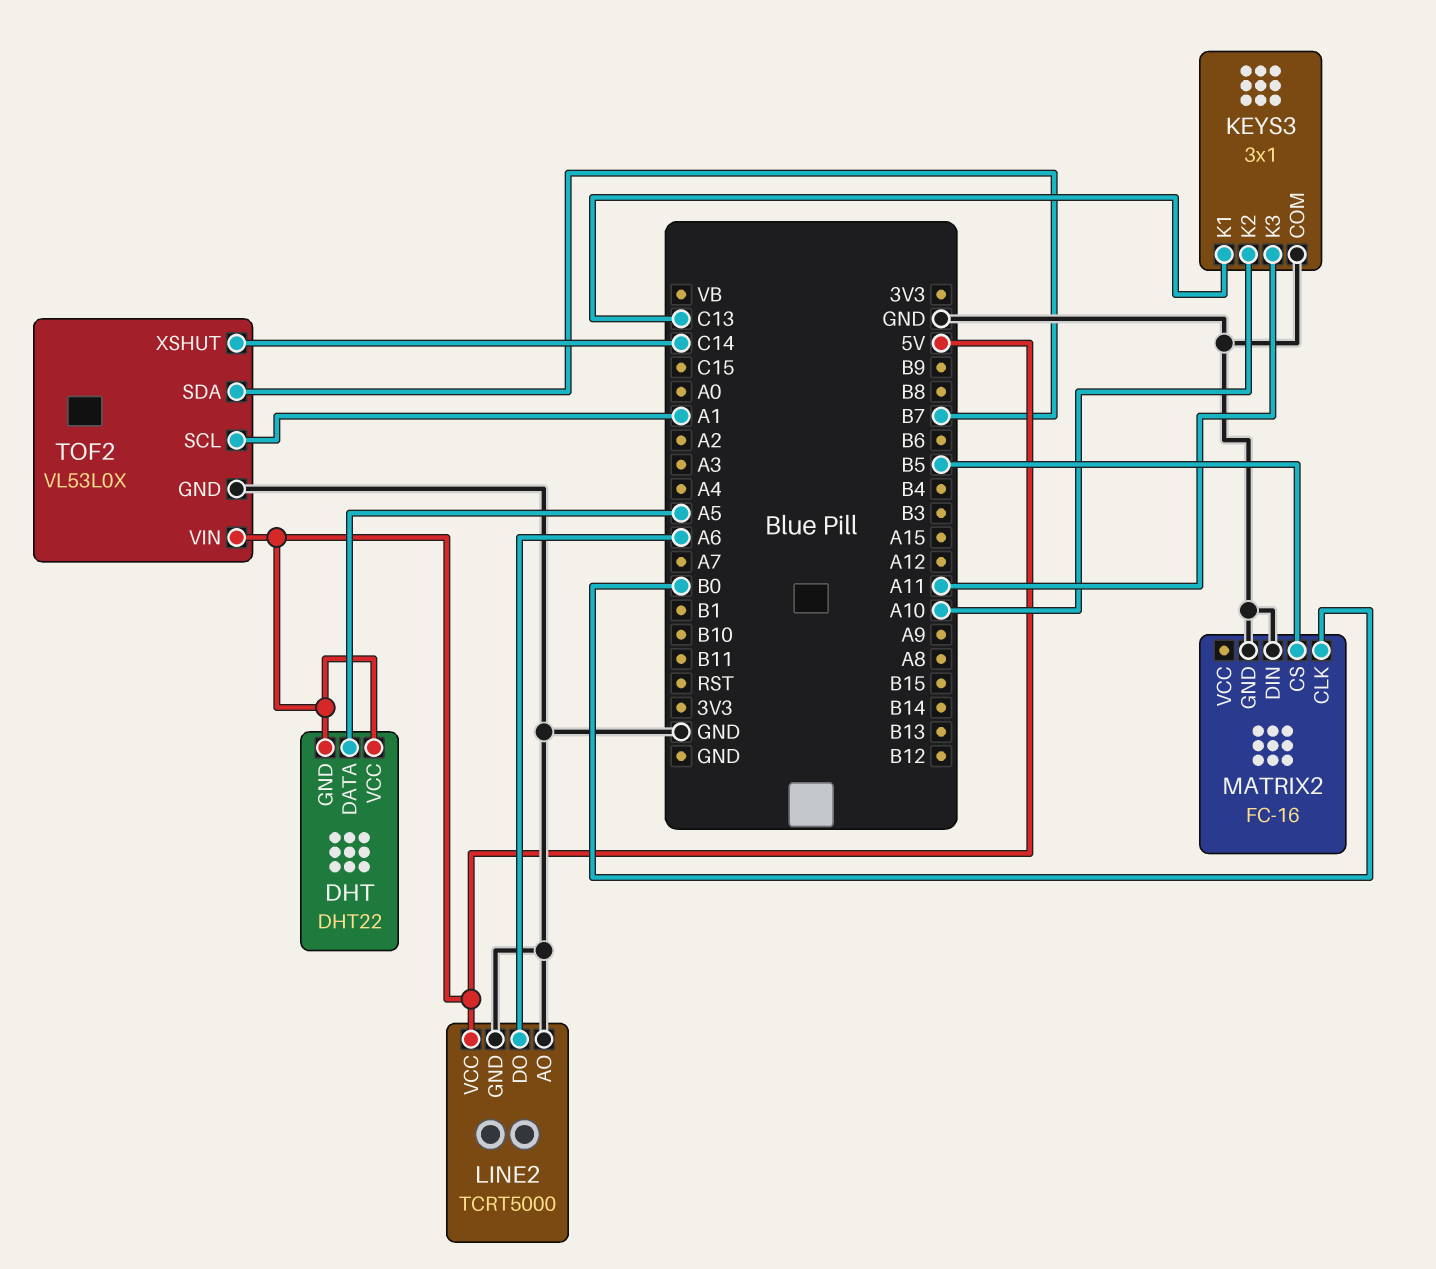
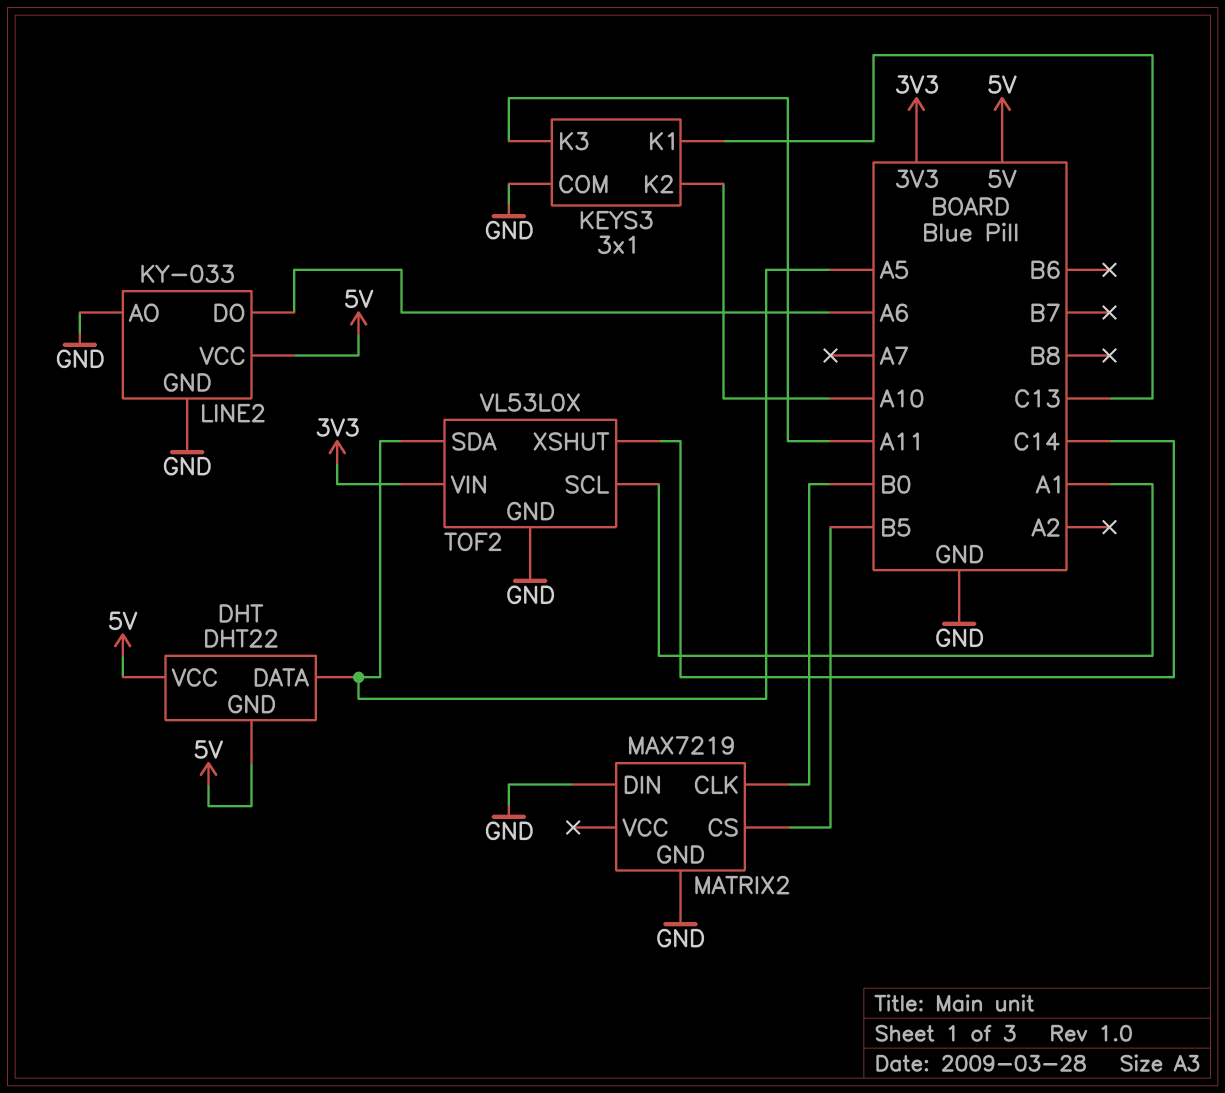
LINE2: TCRT5000 -> KY-033
MATRIX2: FC-16 -> MAX7219
TOF2 pin SDA: B7 -> A5
TOF2 pin VIN: 5V -> 3V3

